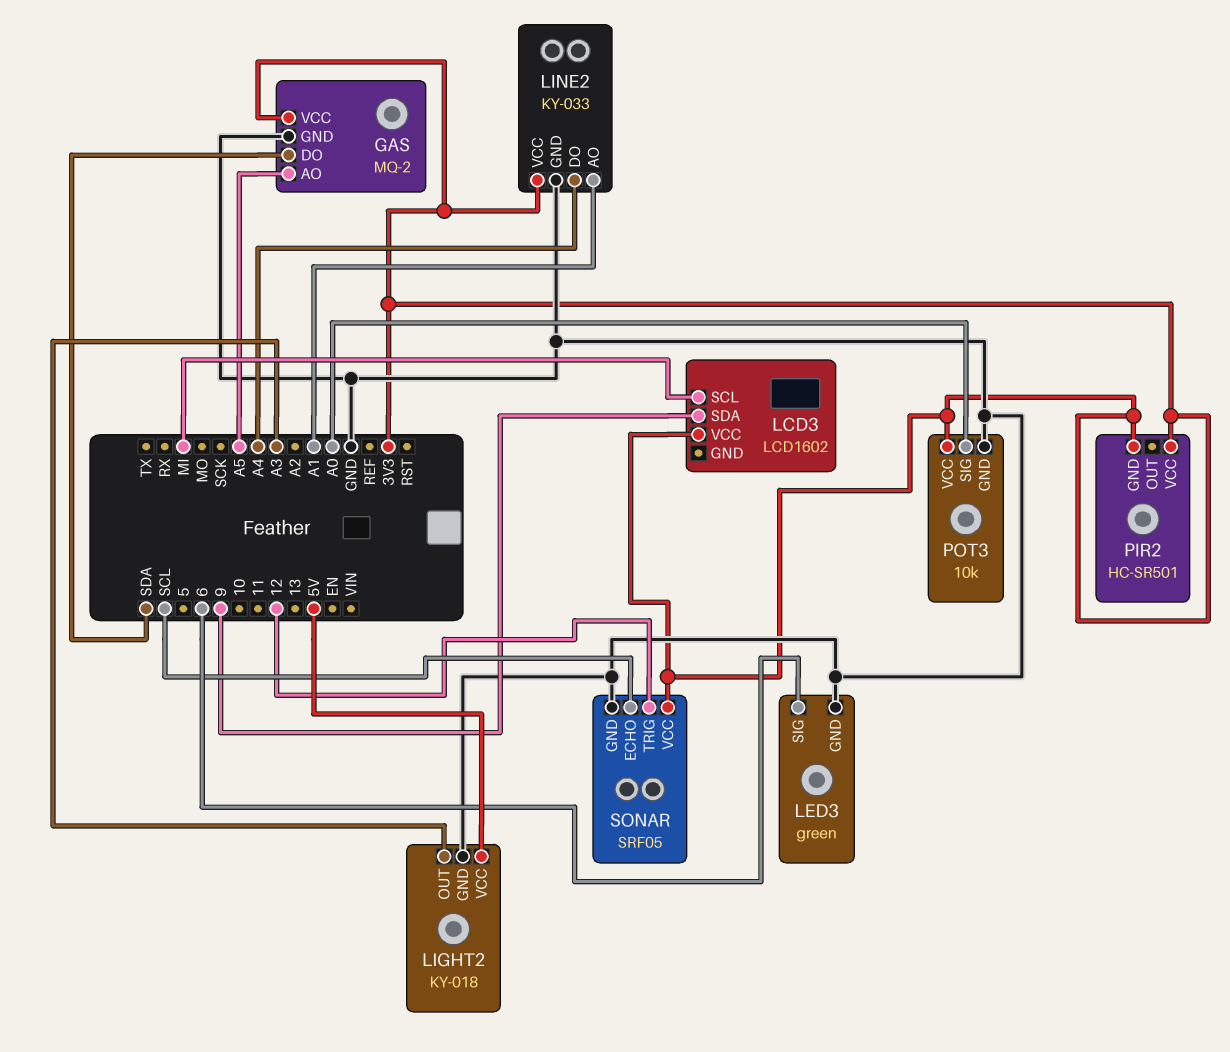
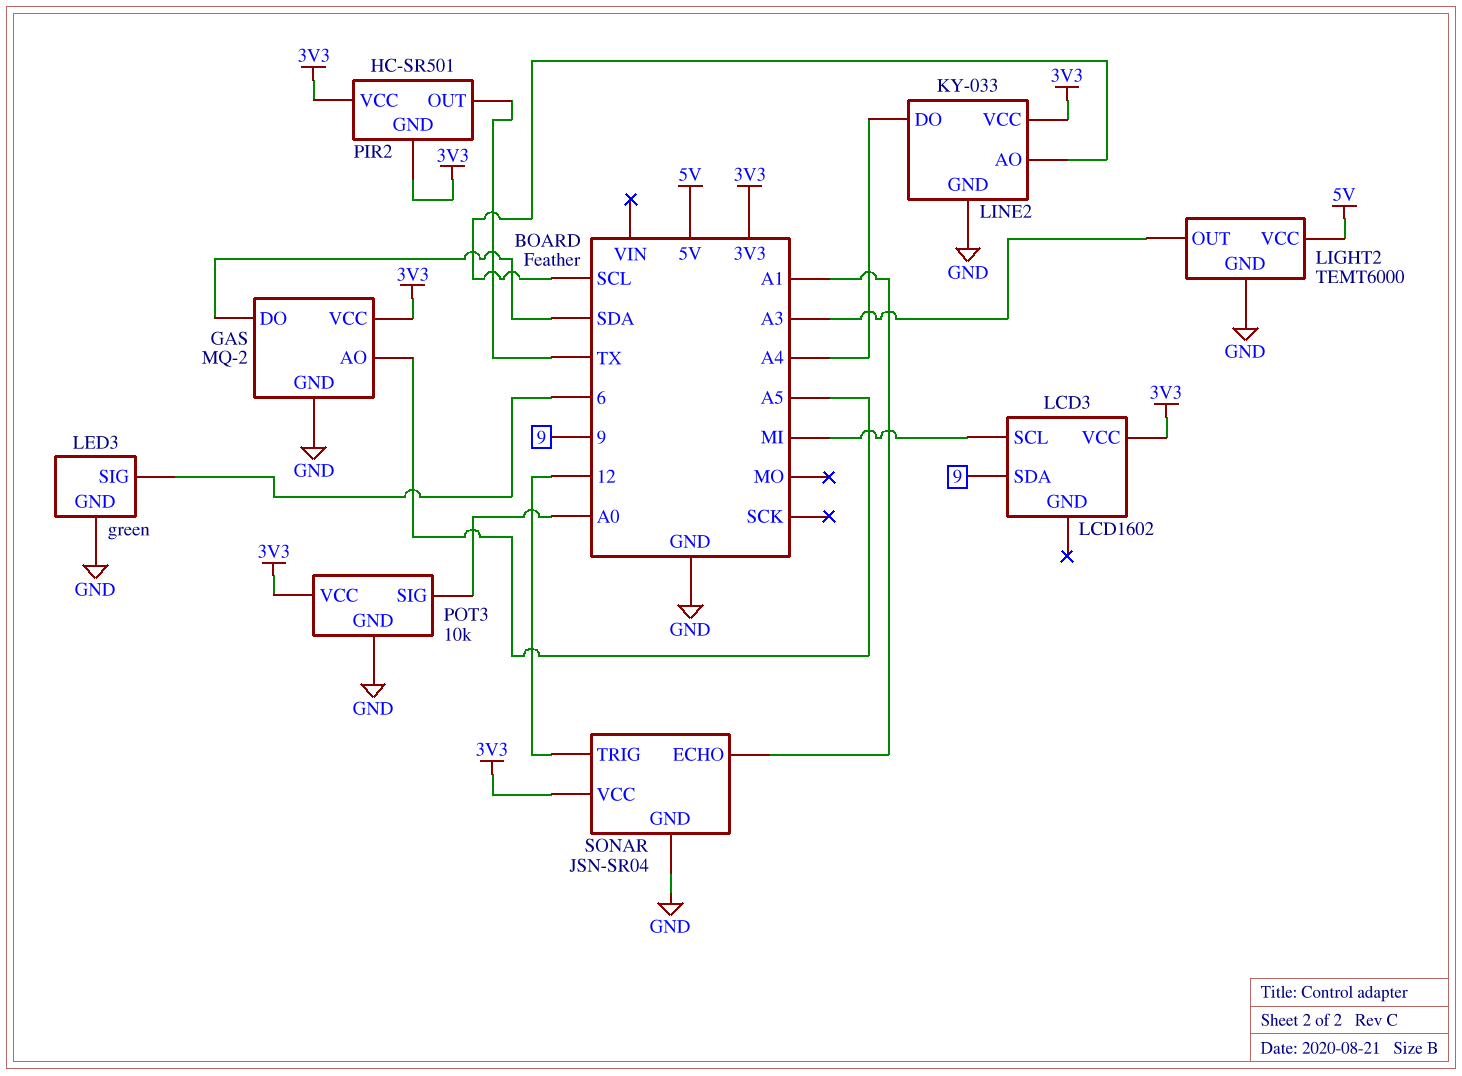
LIGHT2: KY-018 -> TEMT6000
LINE2 pin AO: A1 -> SCL
PIR2 pin OUT: none -> TX
SONAR: SRF05 -> JSN-SR04
SONAR pin ECHO: SCL -> A1

